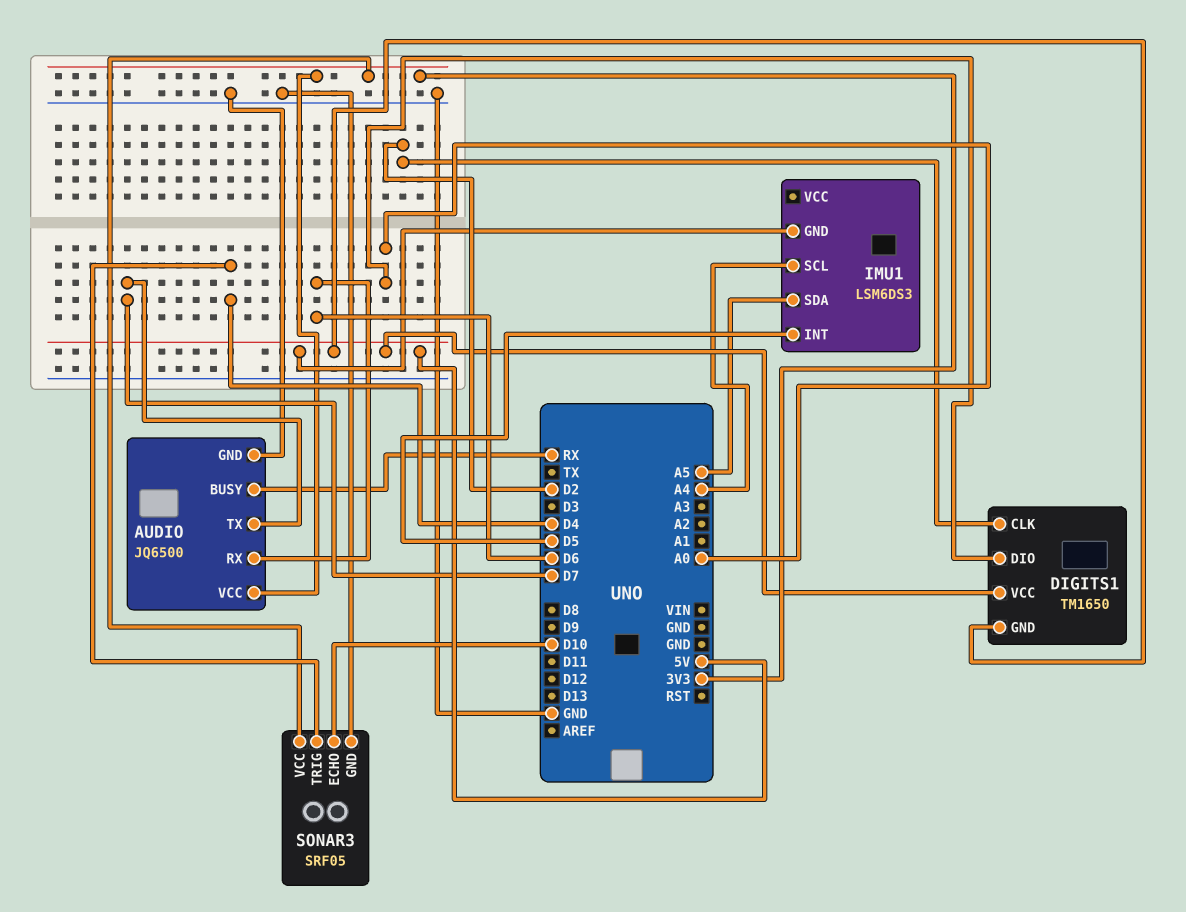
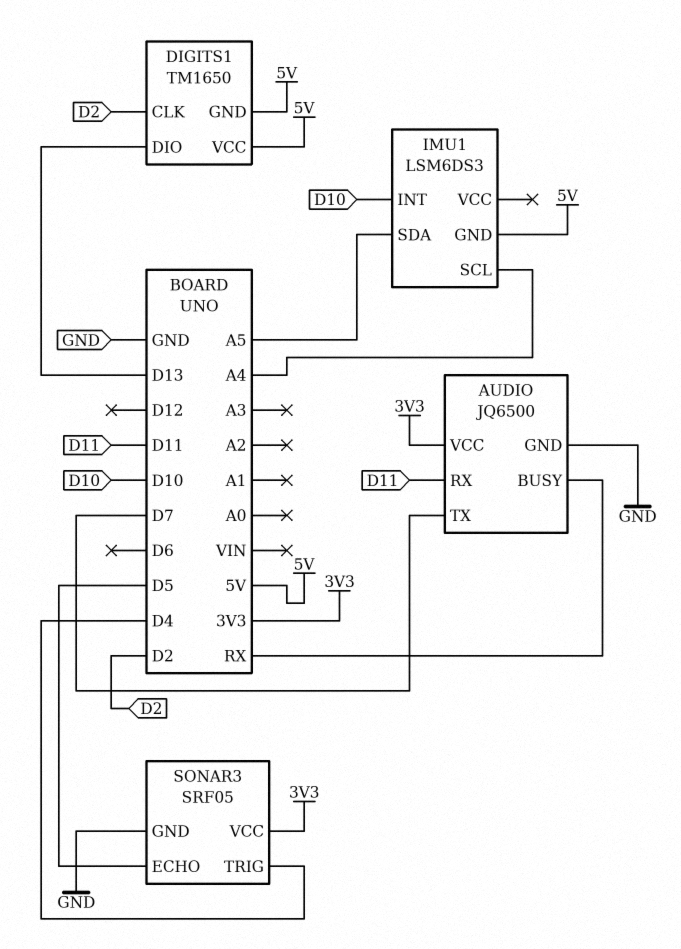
AUDIO pin RX: D6 -> D11
DIGITS1 pin DIO: A0 -> D13
IMU1 pin INT: D5 -> D10
SONAR3 pin ECHO: D10 -> D5

